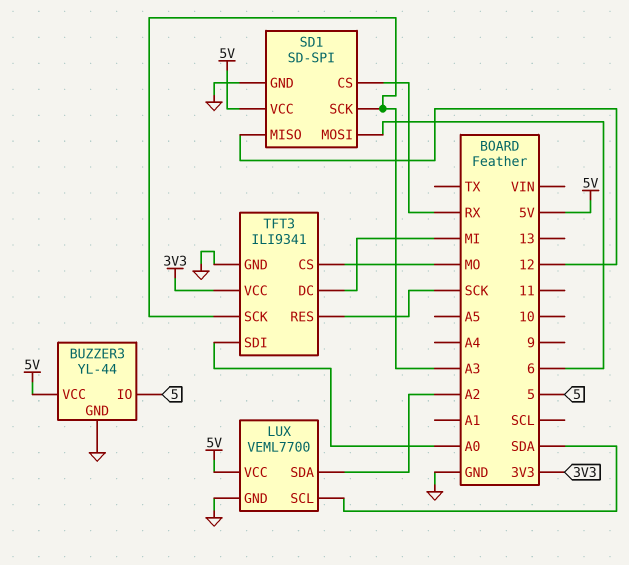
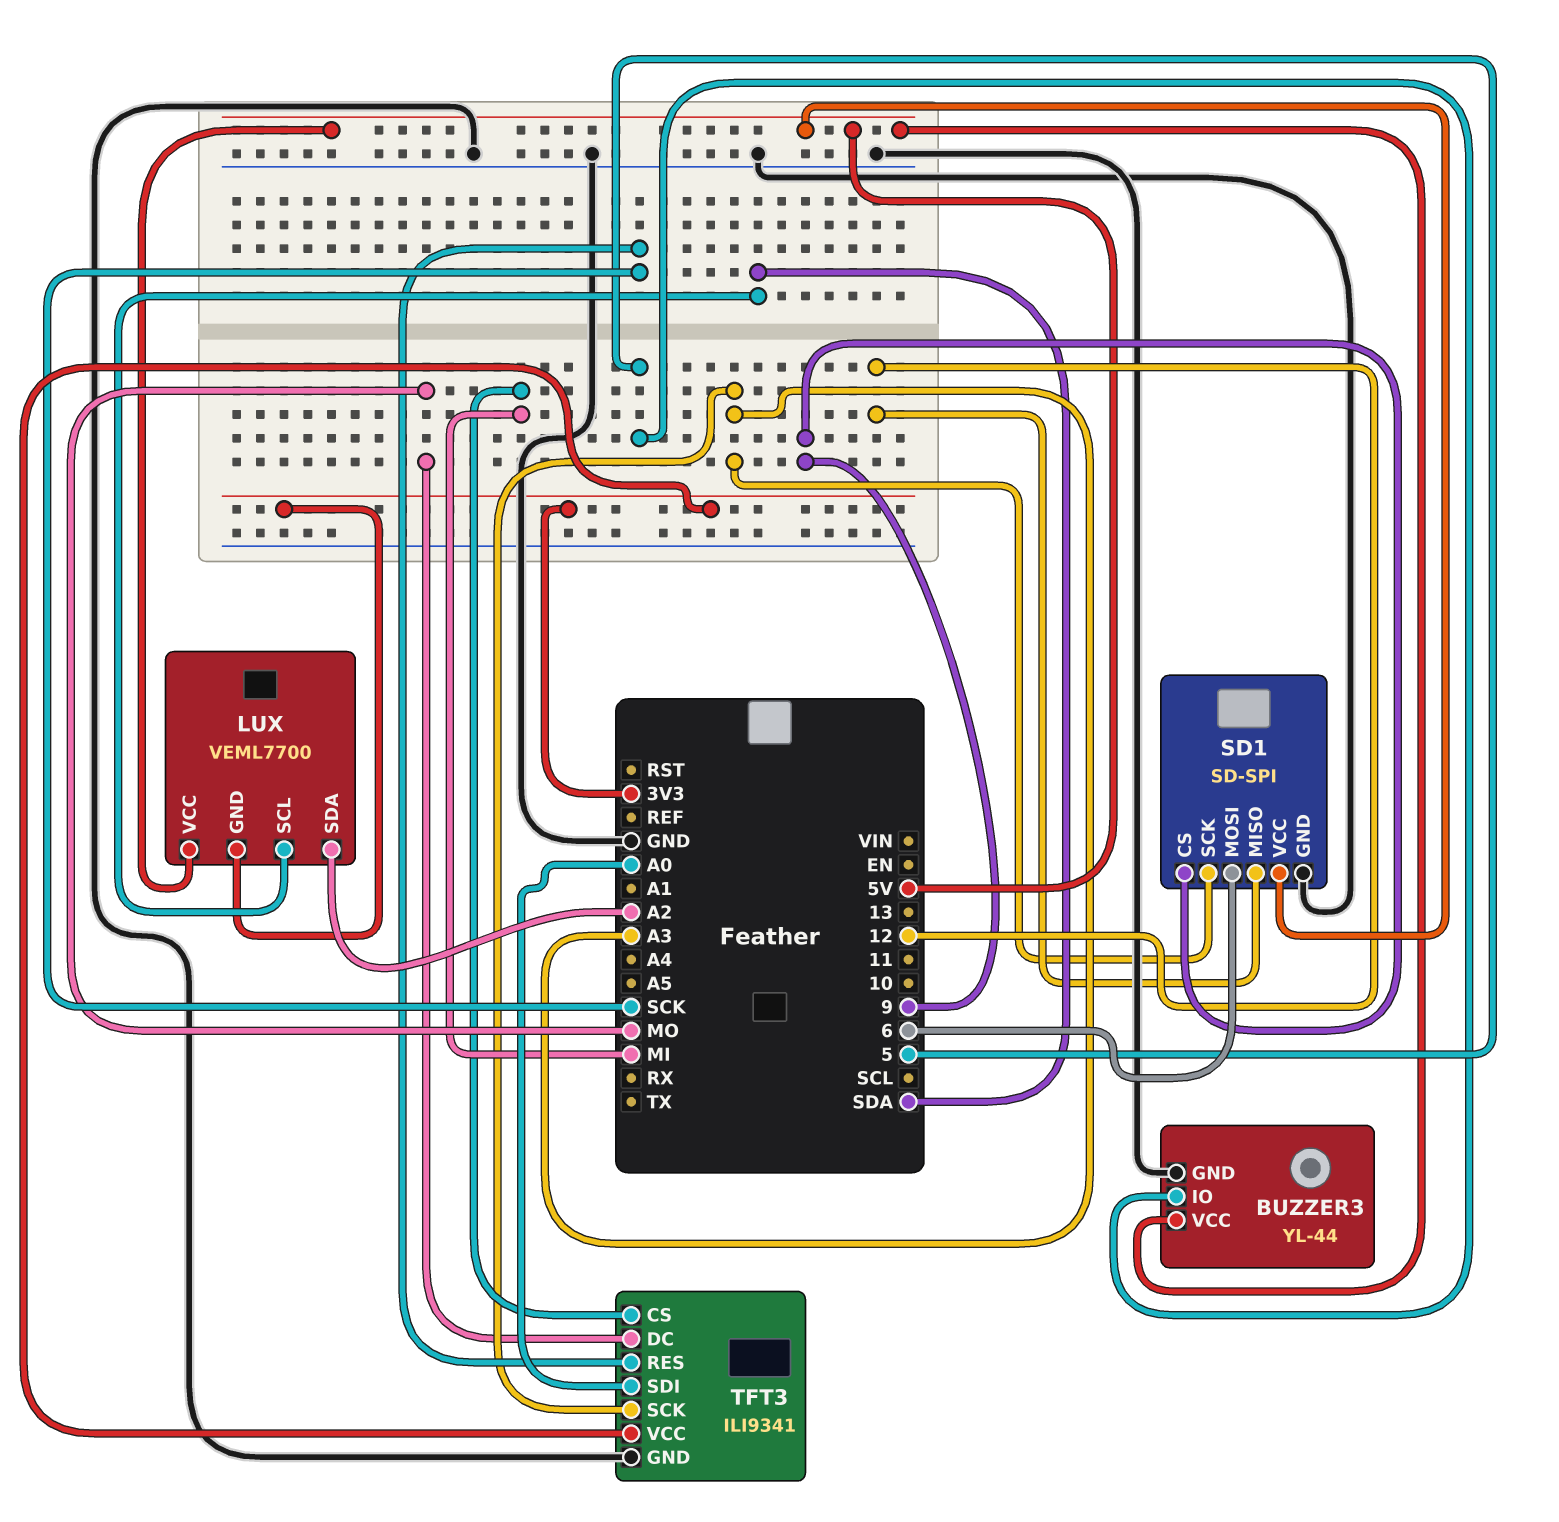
LUX pin GND: GND -> 3V3
SD1 pin CS: RX -> 9
TFT3 pin CS: MO -> MI
TFT3 pin DC: MI -> MO

